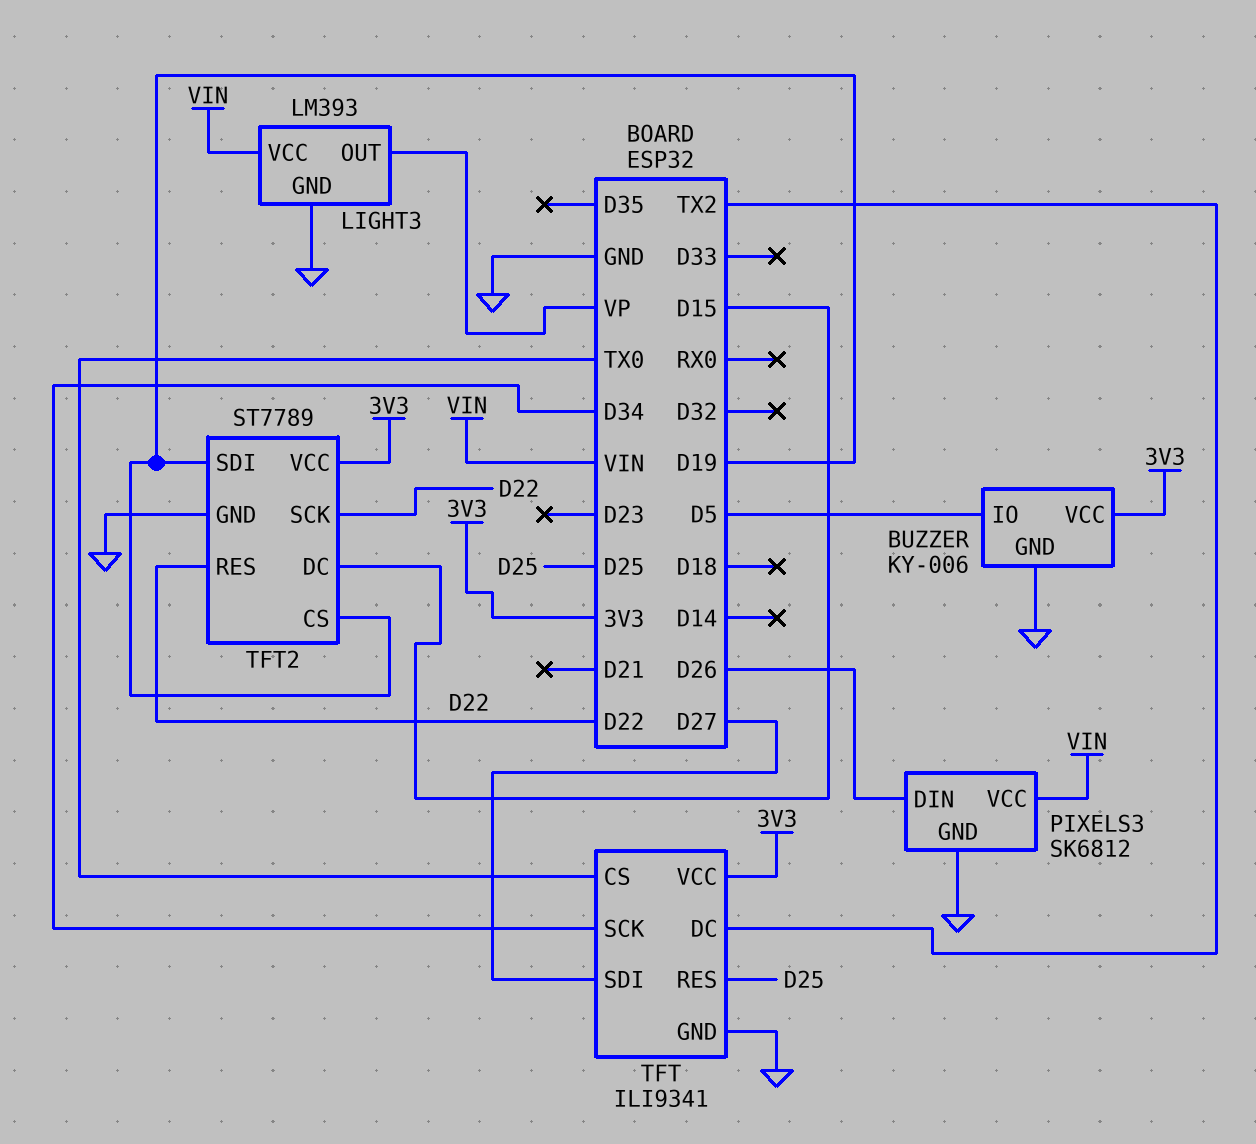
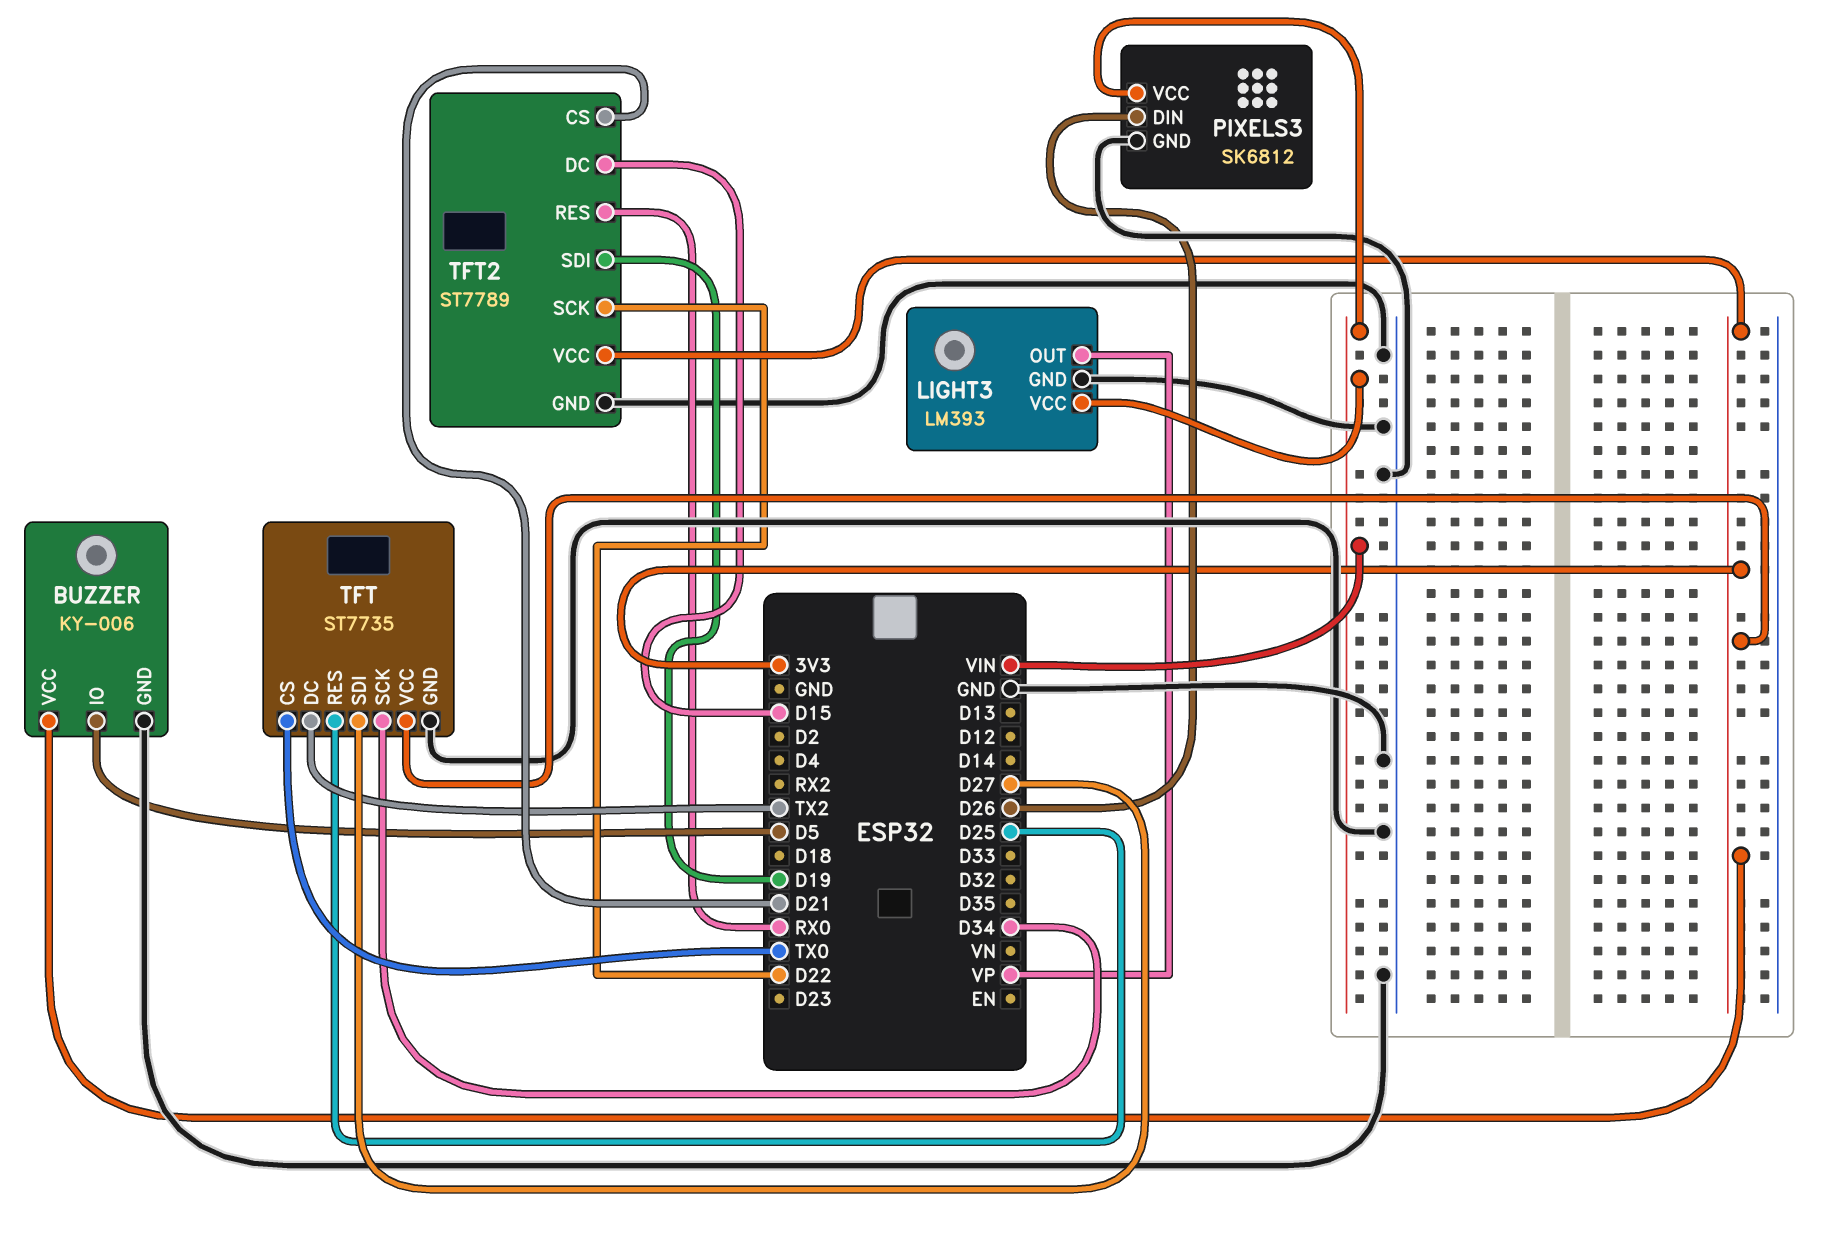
TFT: ILI9341 -> ST7735
TFT2 pin CS: D19 -> D21
TFT2 pin RES: D22 -> RX0

